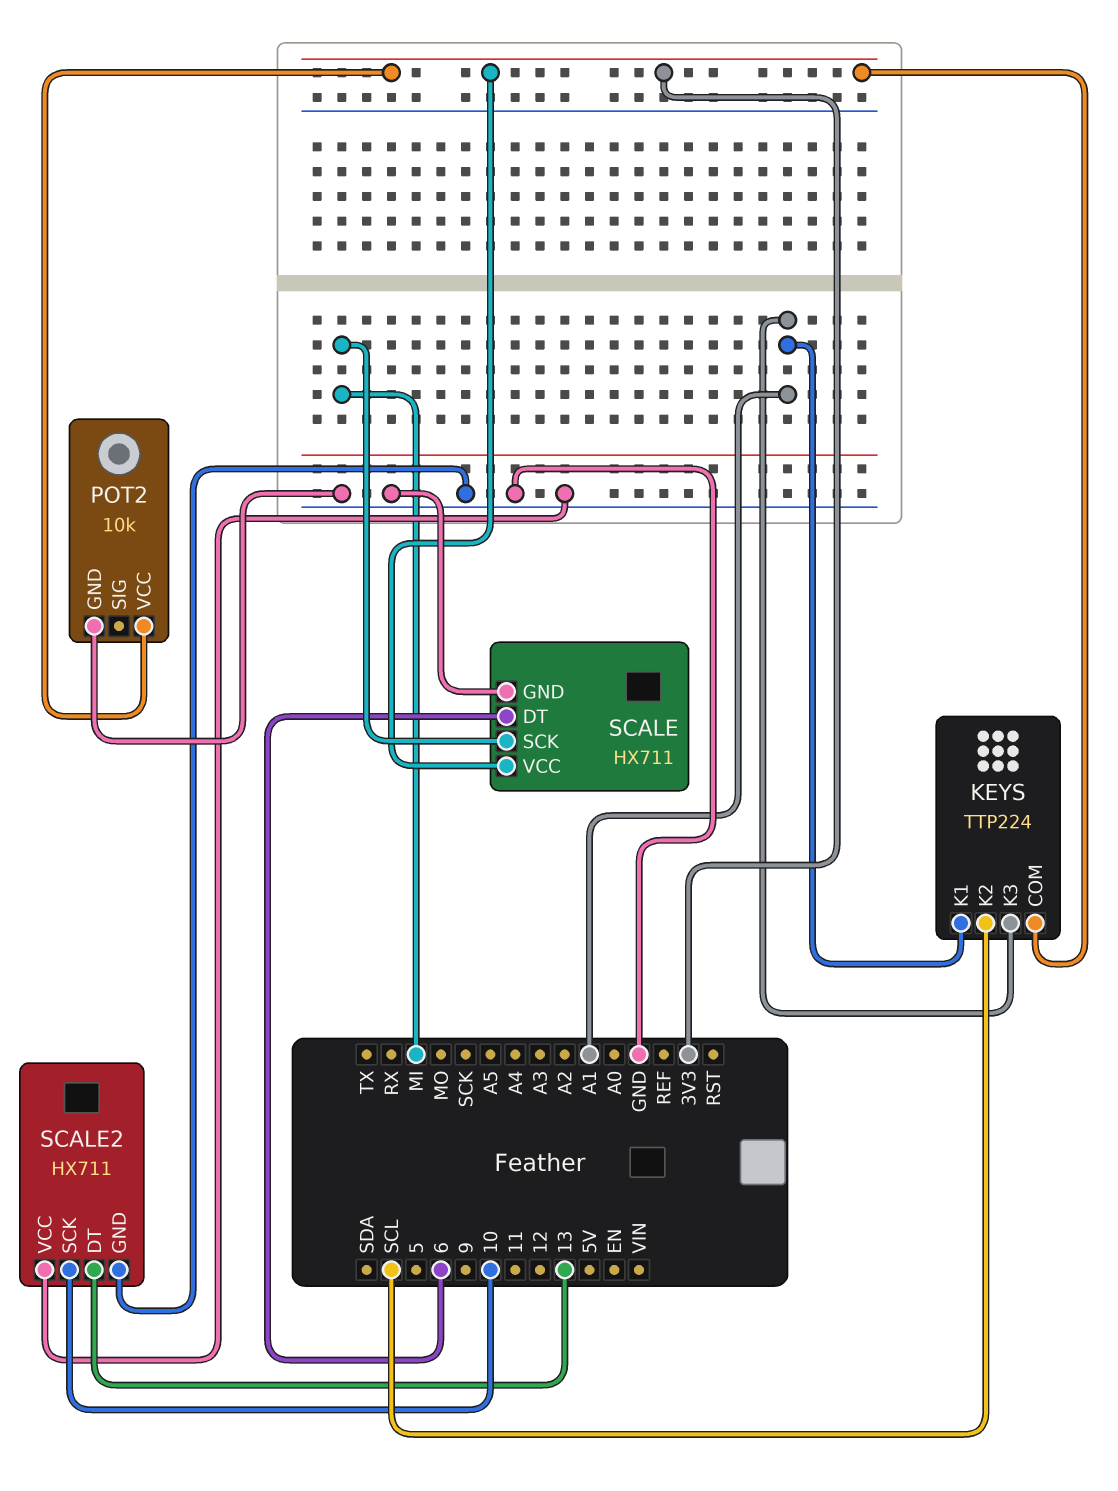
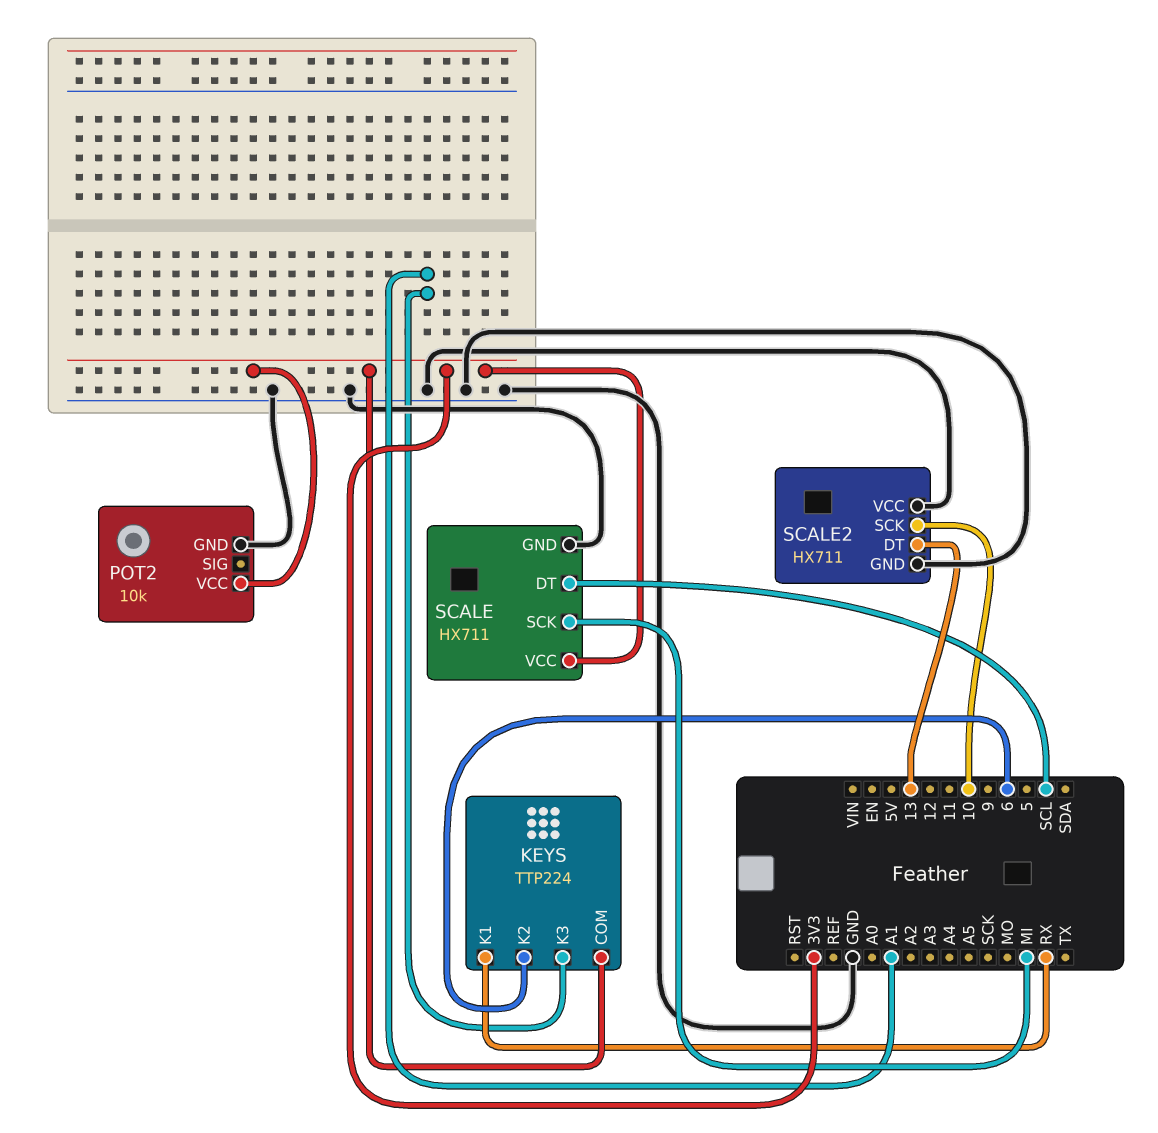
KEYS pin K1: A1 -> RX
KEYS pin K2: SCL -> 6
SCALE pin DT: 6 -> SCL

